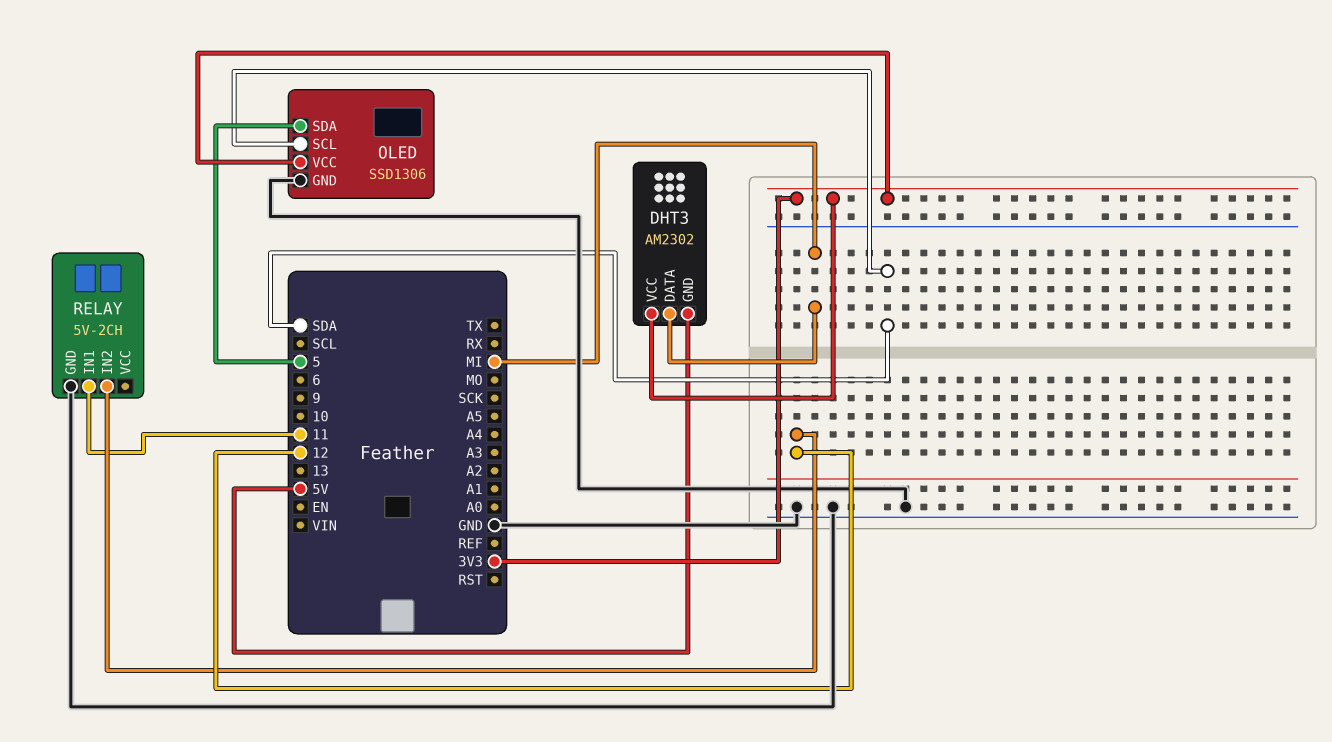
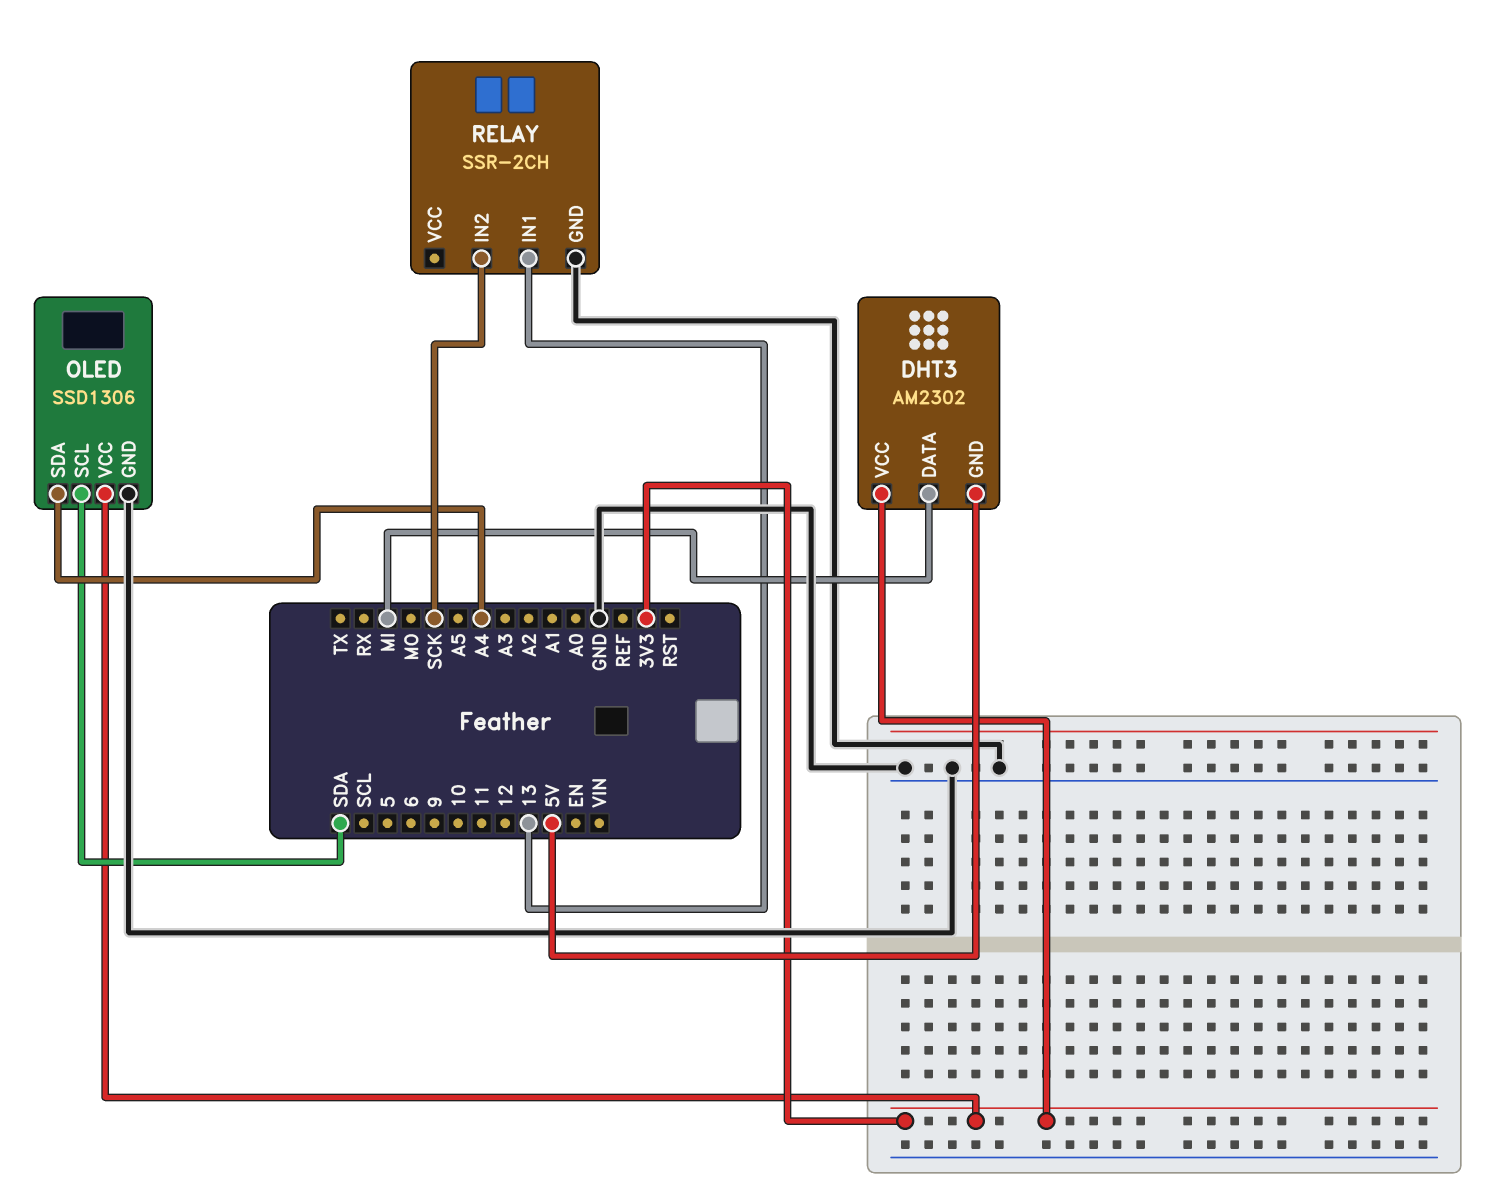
OLED pin SDA: 5 -> A4
RELAY: 5V-2CH -> SSR-2CH
RELAY pin IN1: 11 -> 13
RELAY pin IN2: 12 -> SCK

